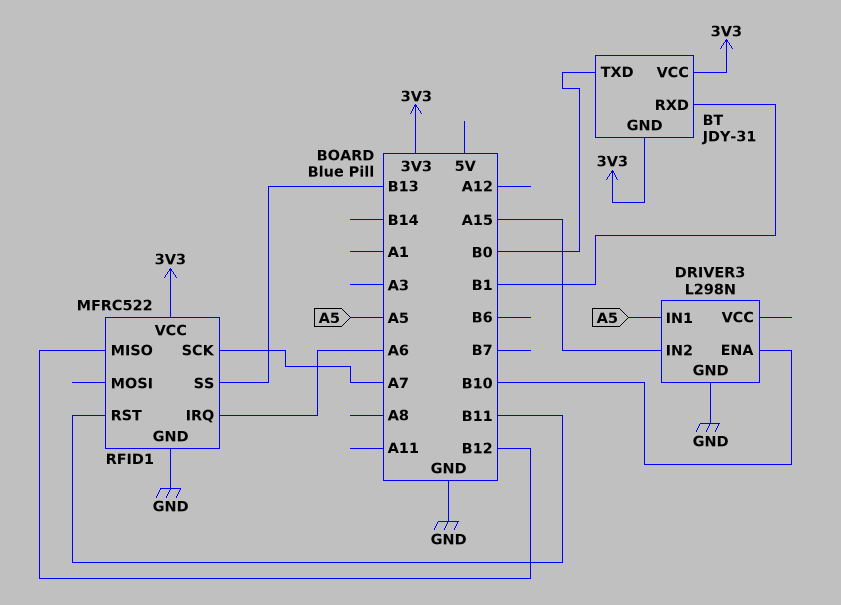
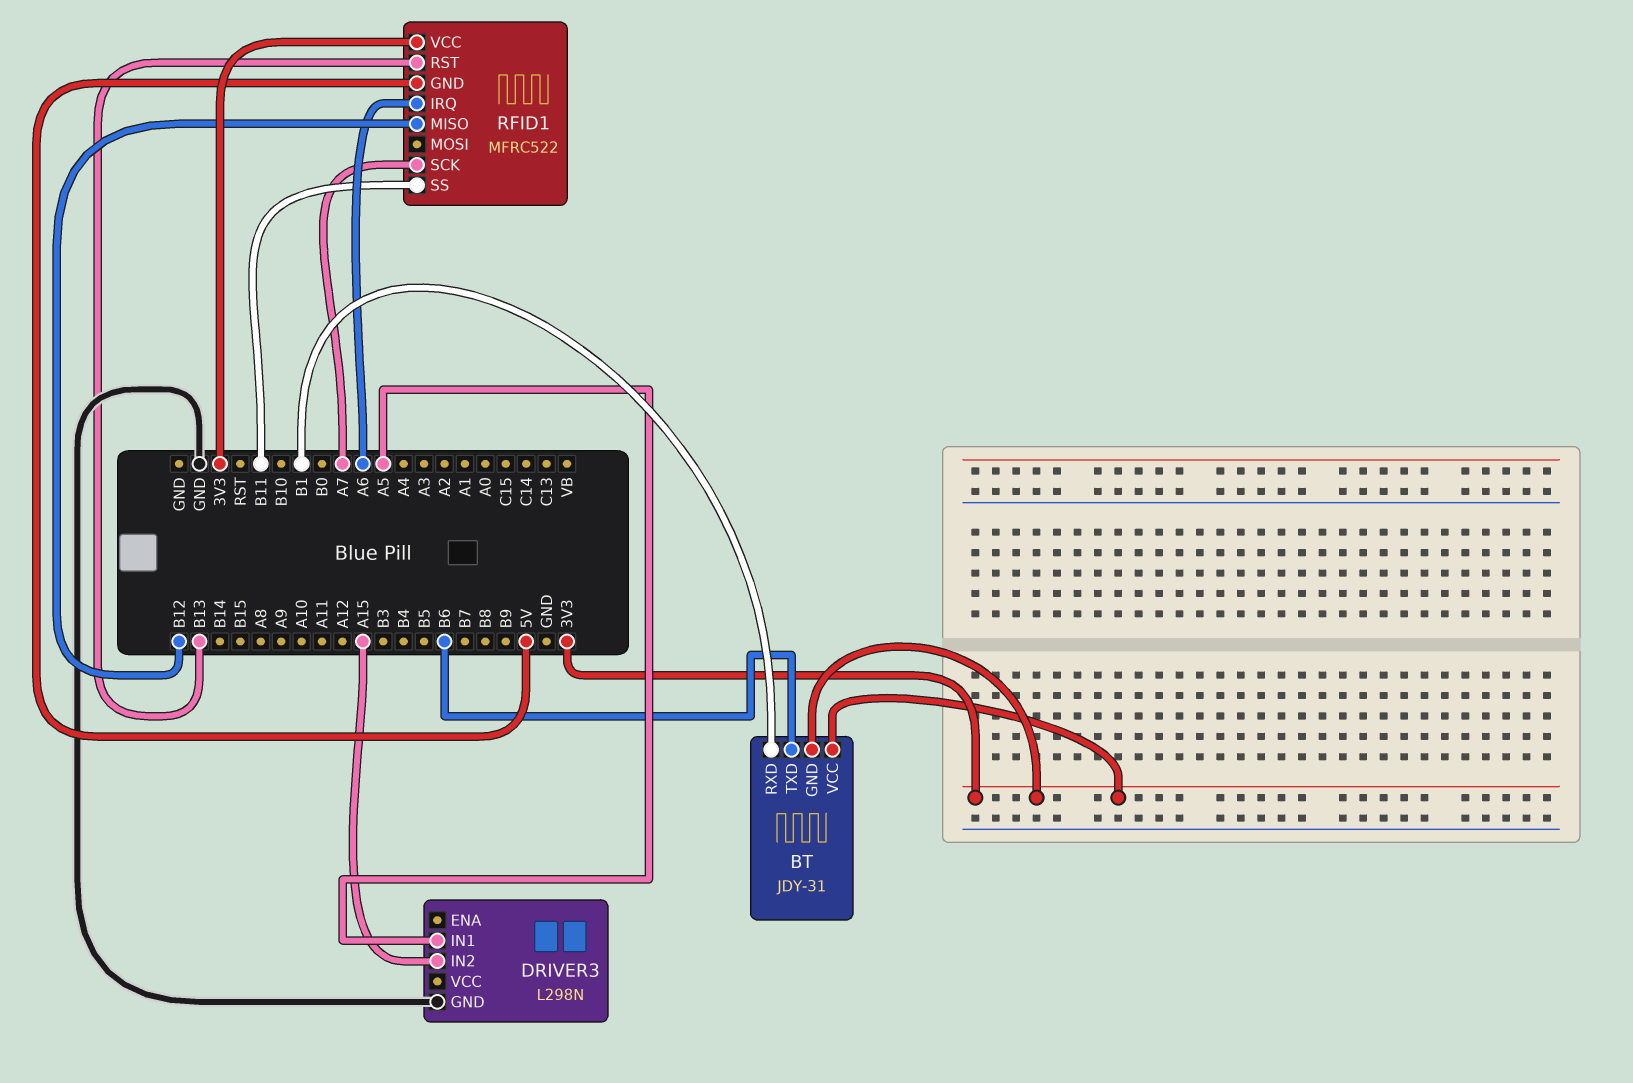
BT pin TXD: B0 -> B6
DRIVER3 pin ENA: B10 -> none
RFID1 pin GND: GND -> 5V
RFID1 pin RST: B11 -> B13
RFID1 pin SS: B13 -> B11

